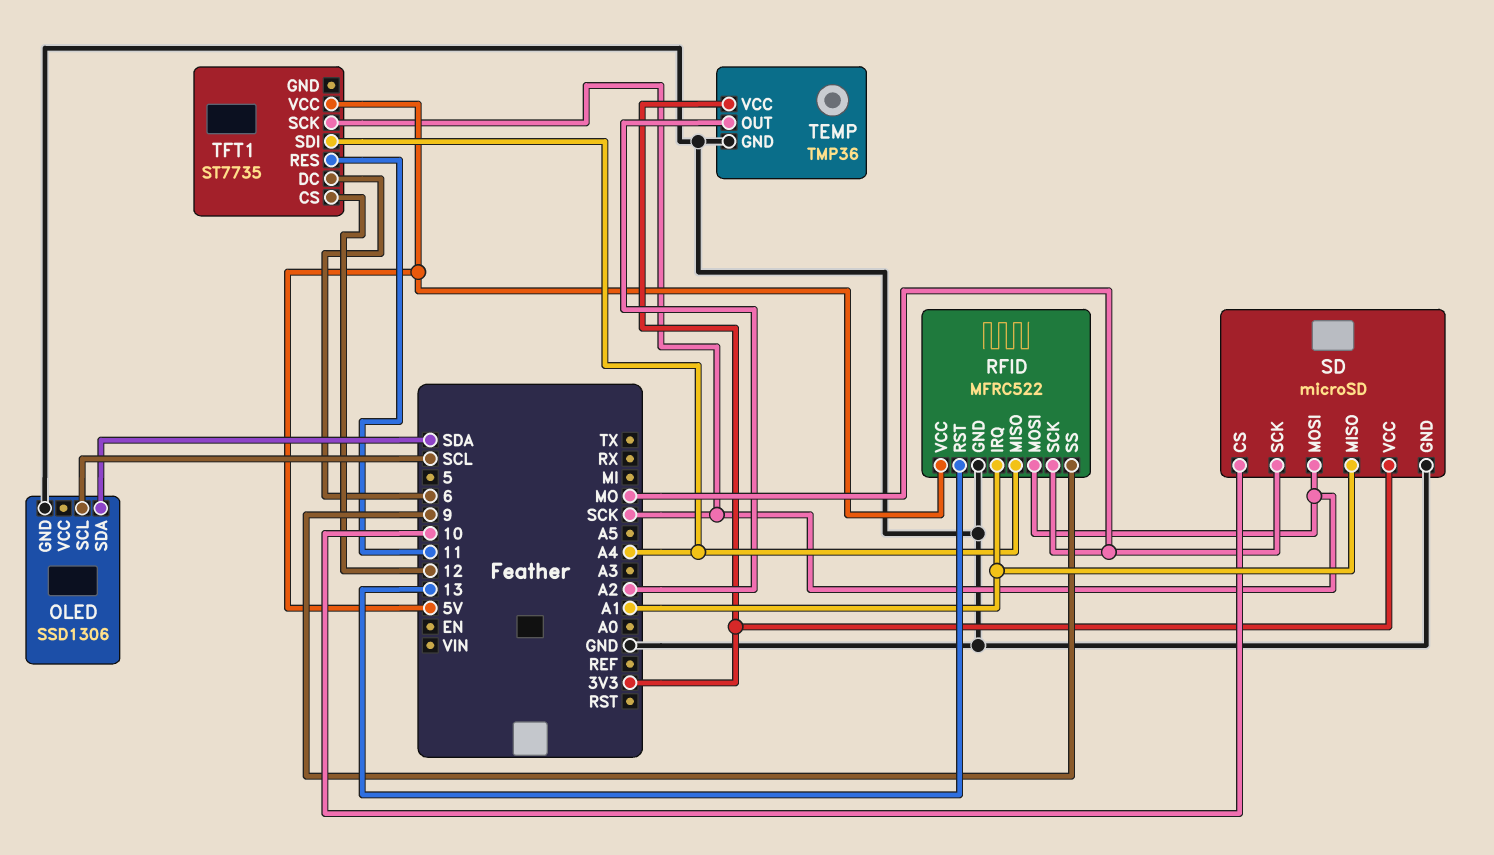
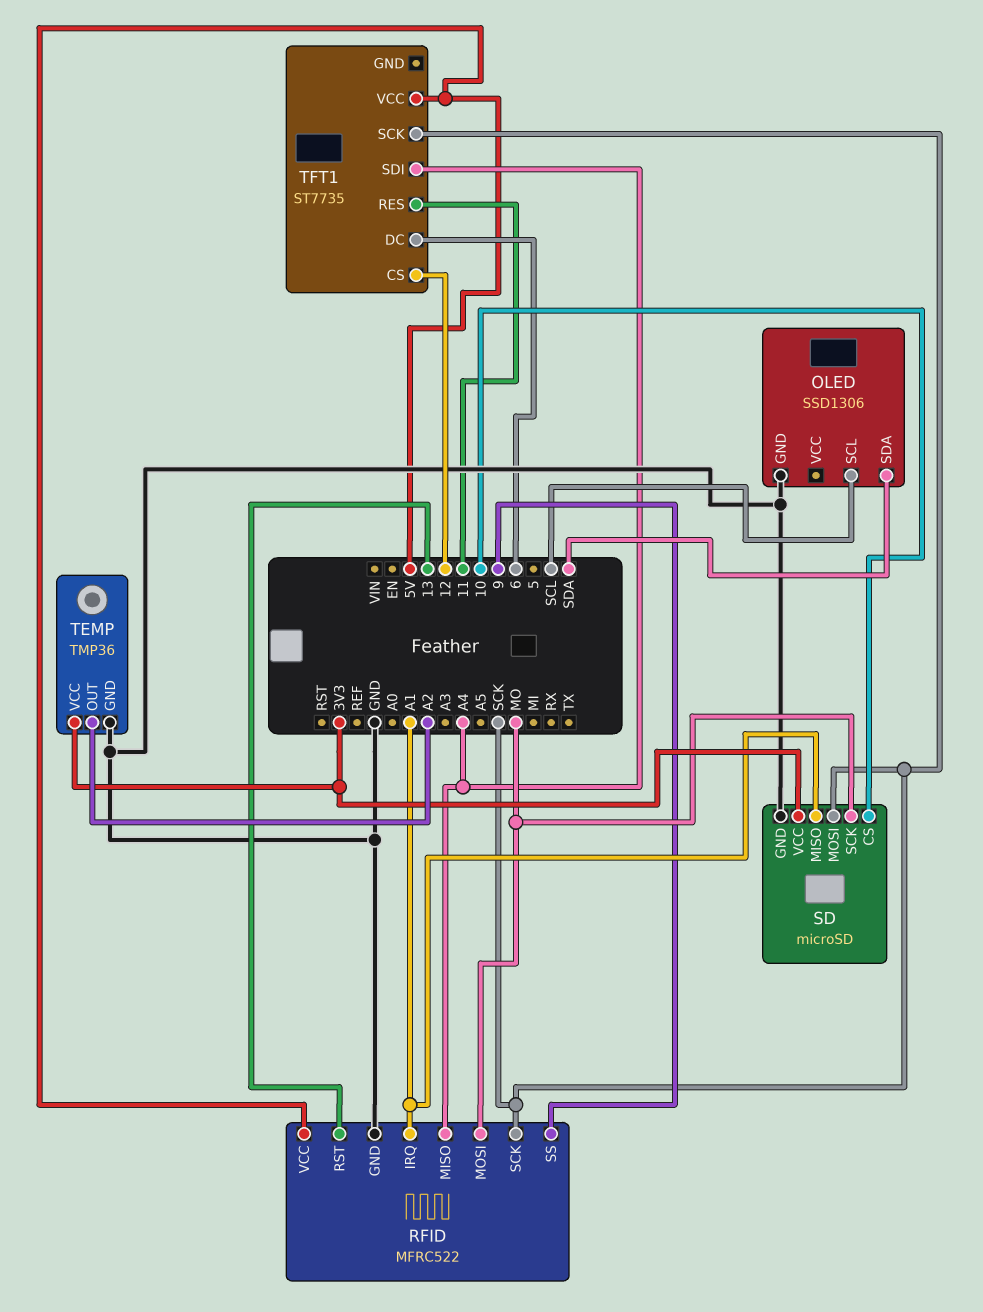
RFID pin MOSI: SCK -> MO
RFID pin SCK: MO -> SCK

